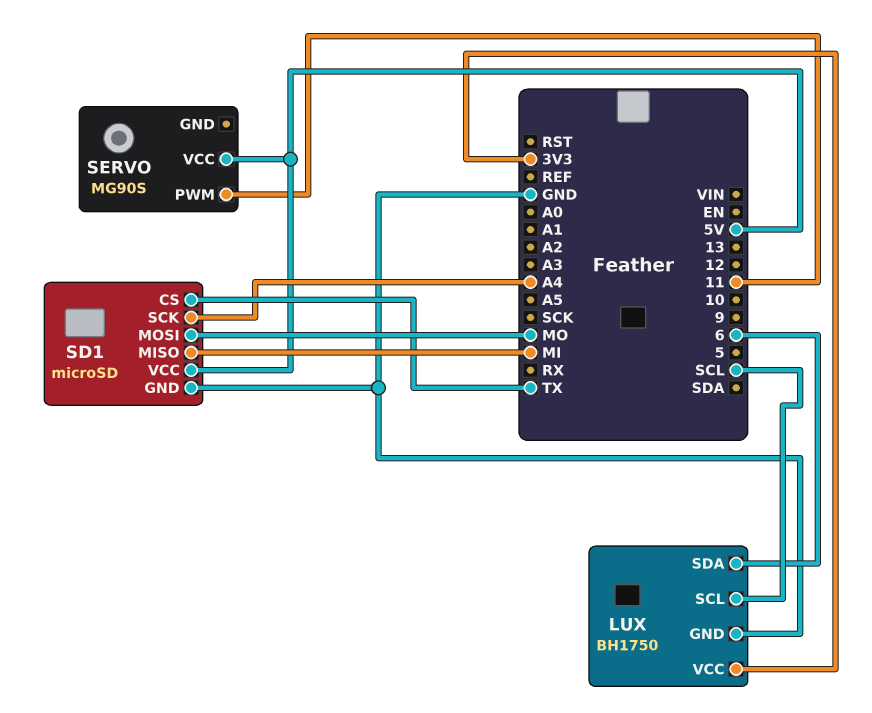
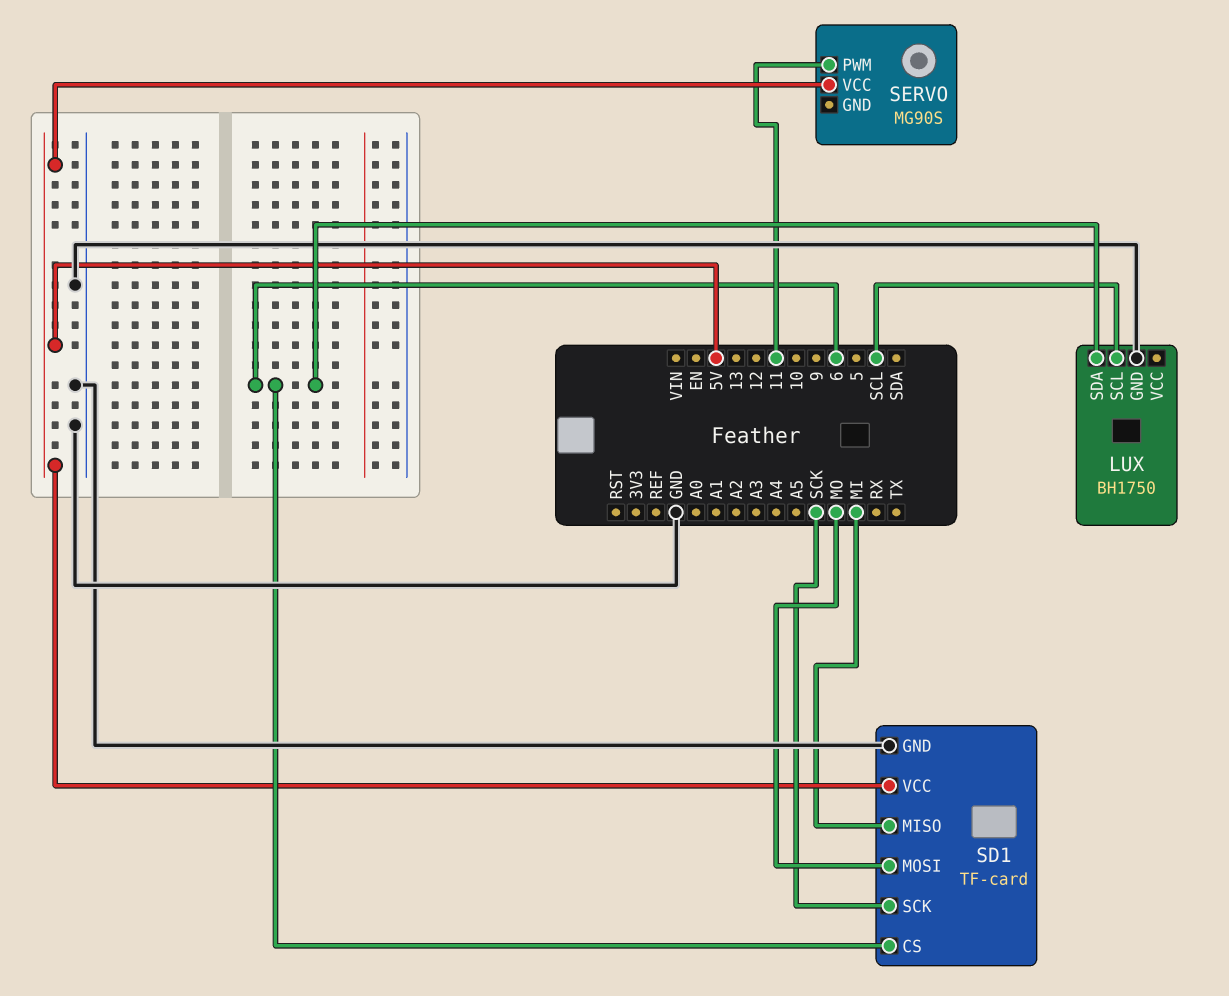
LUX pin VCC: 3V3 -> none
SD1: microSD -> TF-card
SD1 pin CS: TX -> 6
SD1 pin SCK: A4 -> SCK

